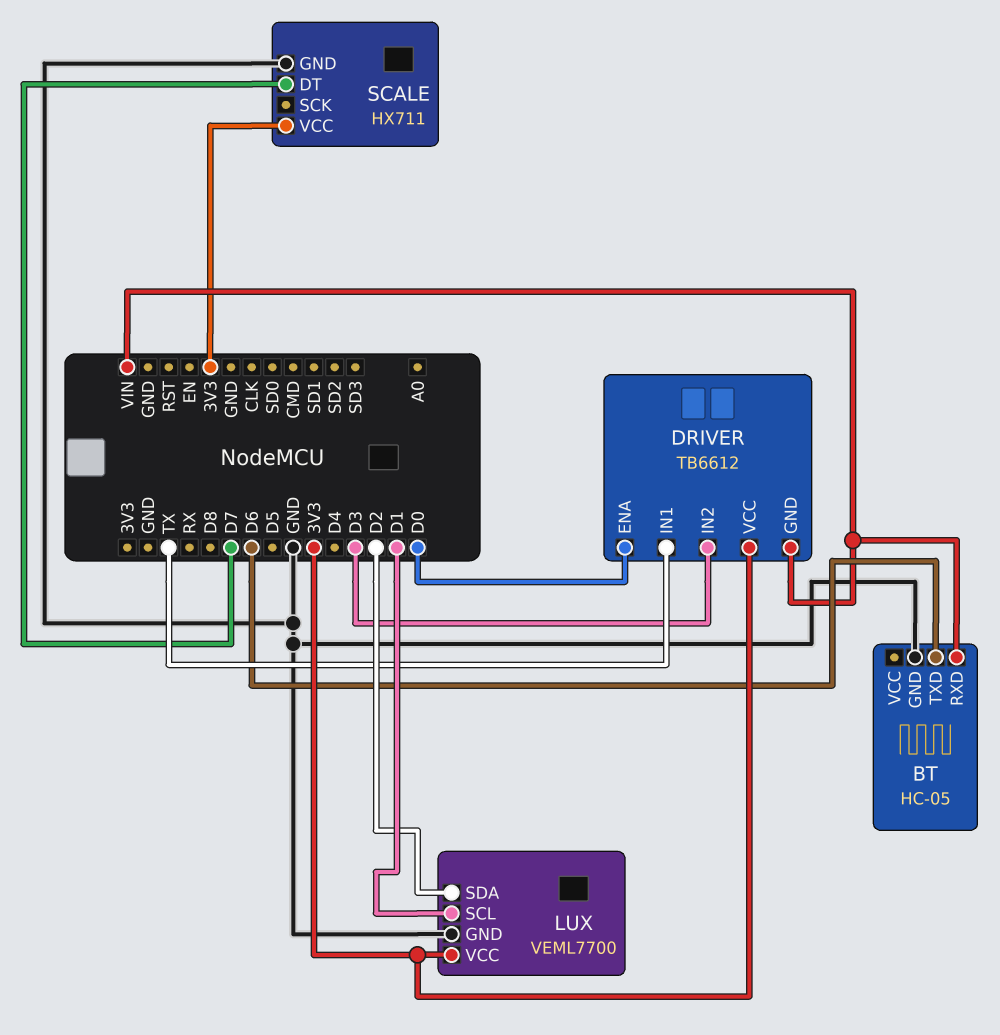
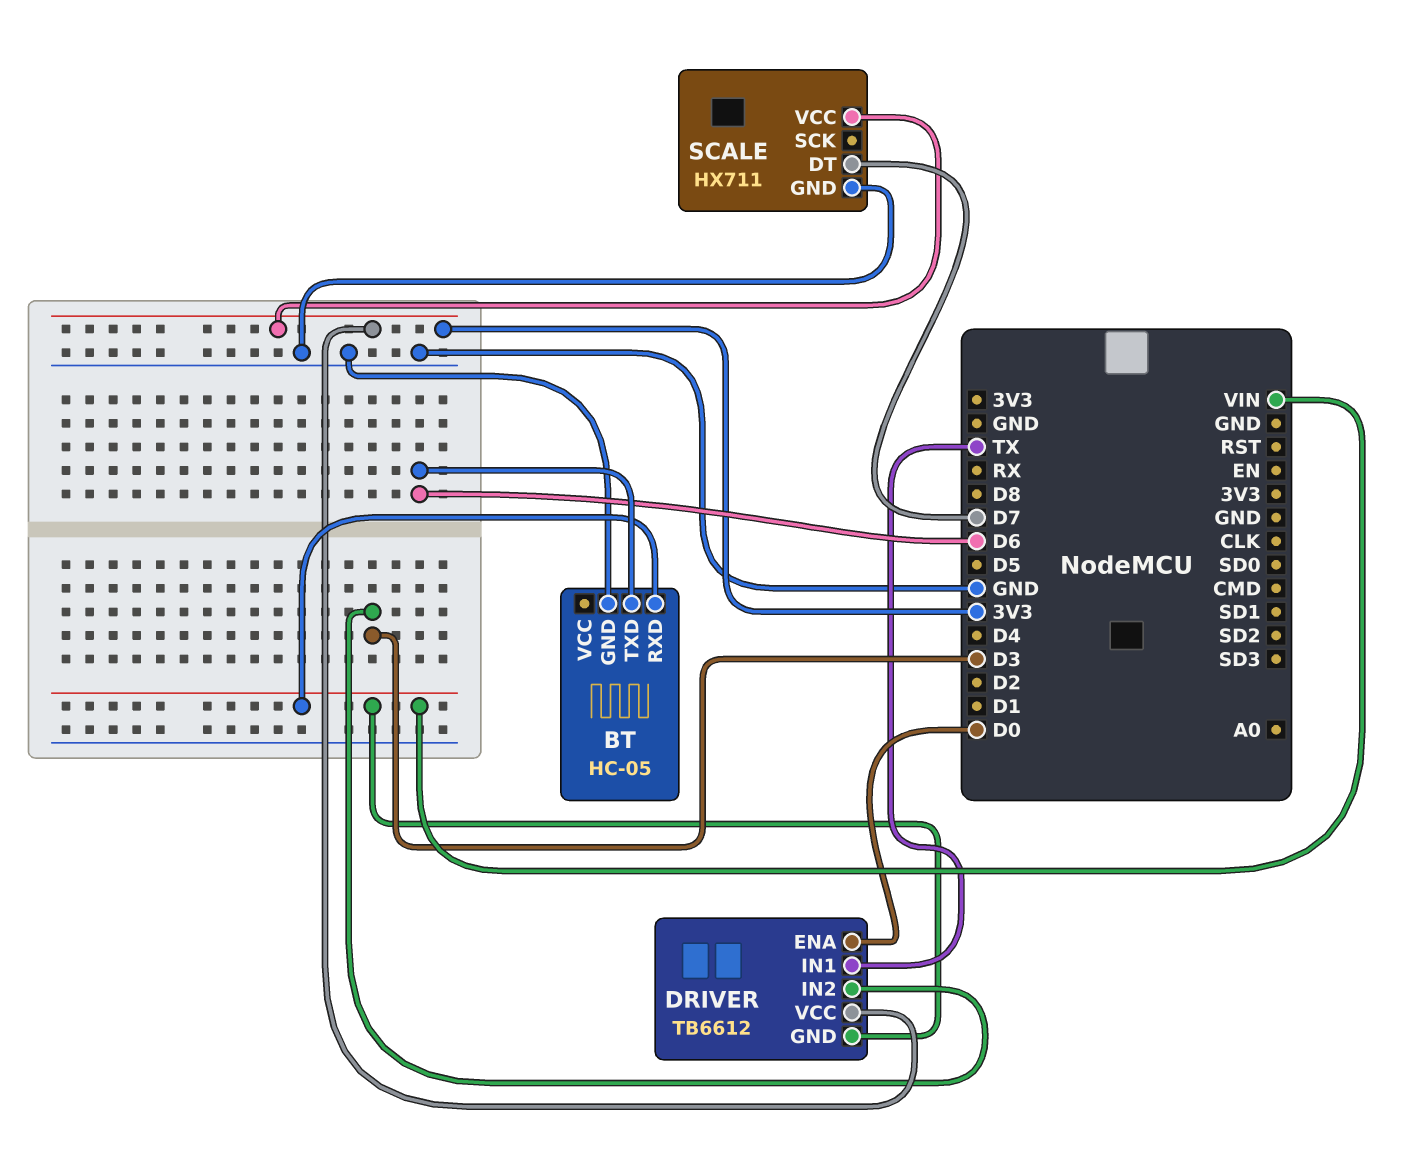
LUX: VEML7700 -> none
LUX pin GND: GND -> none
LUX pin SCL: D1 -> none
LUX pin SDA: D2 -> none
LUX pin VCC: 3V3 -> none

